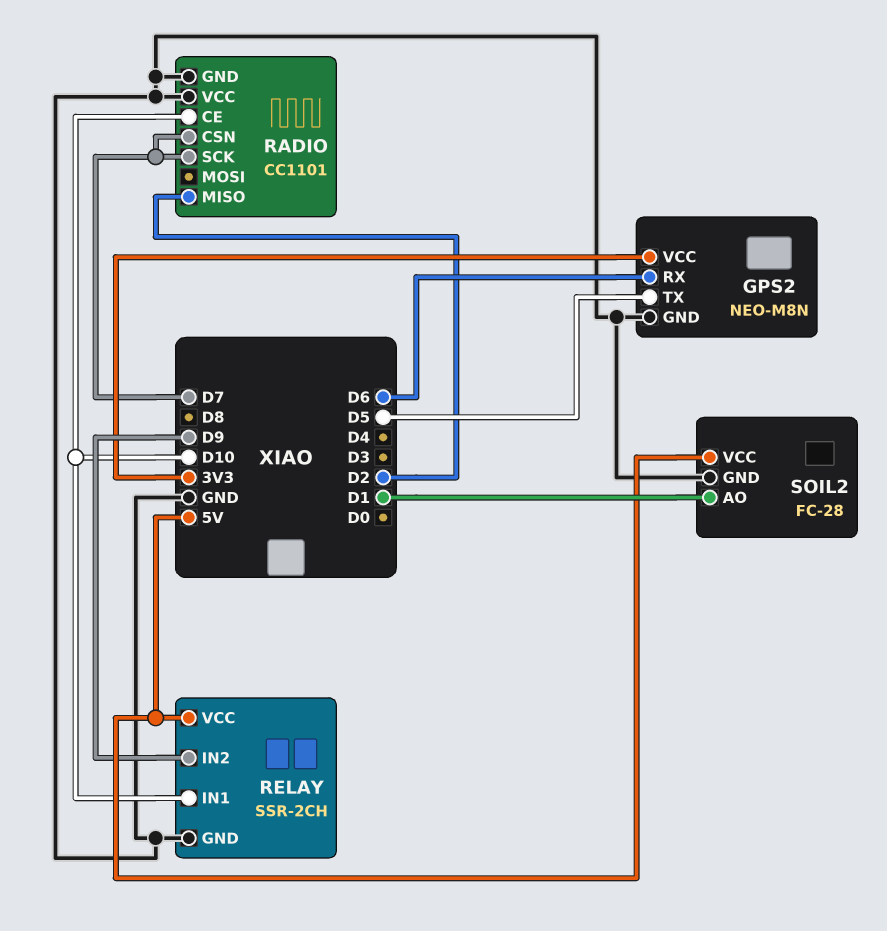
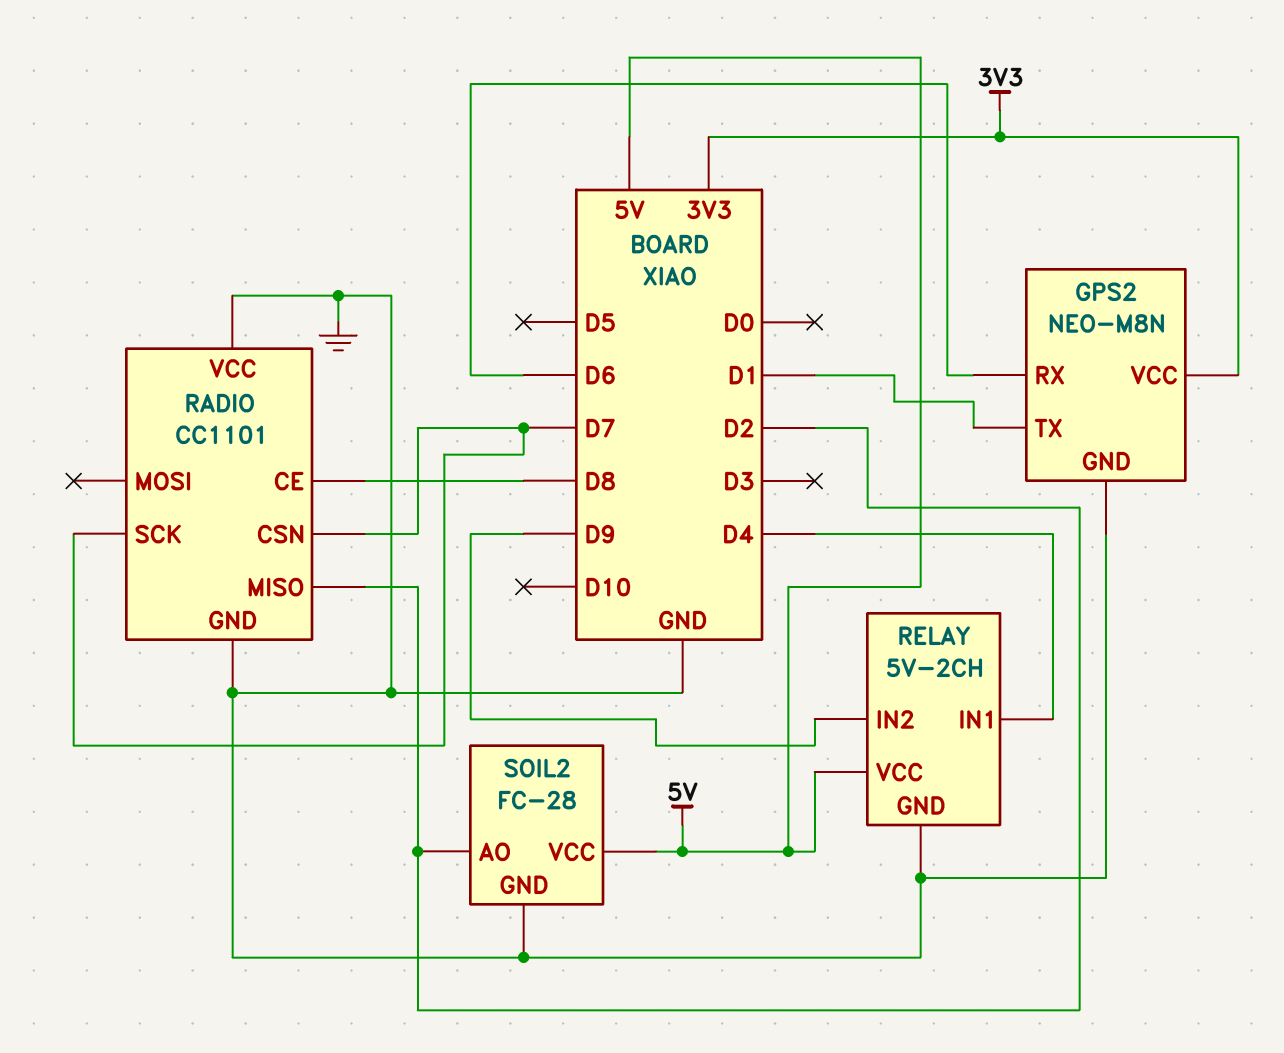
GPS2 pin TX: D5 -> D1
RADIO pin CE: D10 -> D8
RELAY: SSR-2CH -> 5V-2CH
RELAY pin IN1: D10 -> D4
SOIL2 pin AO: D1 -> D2

